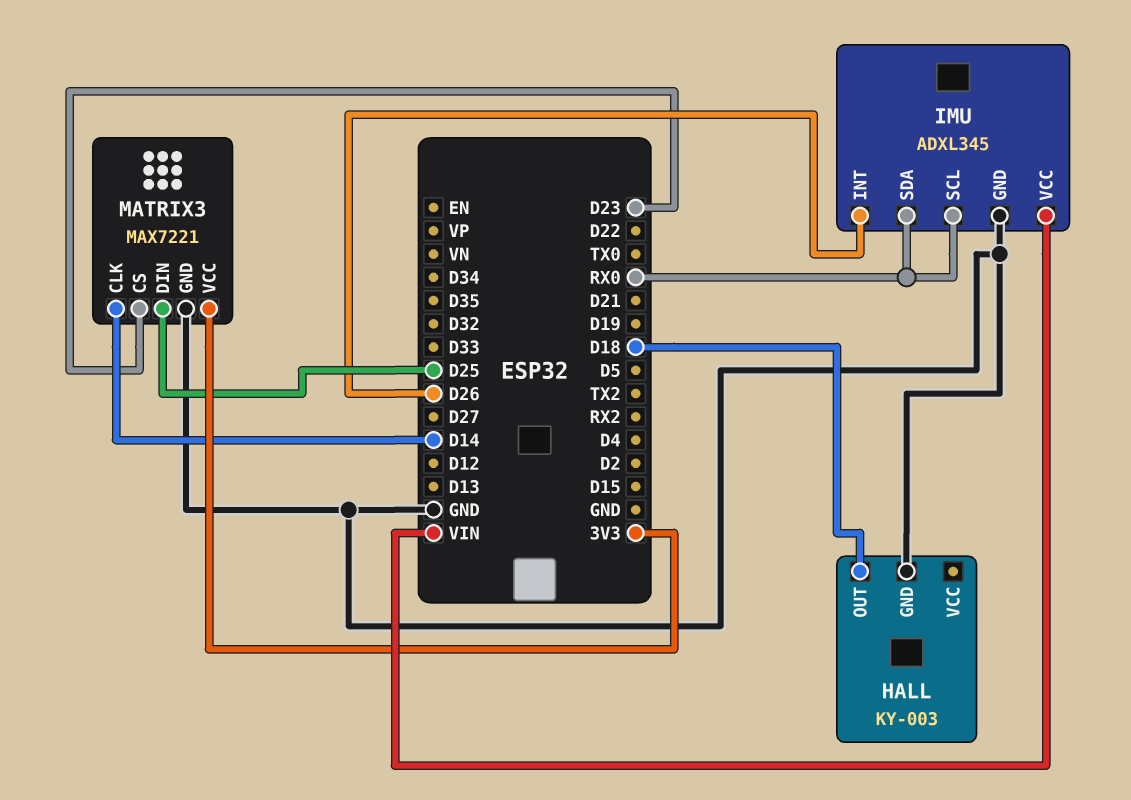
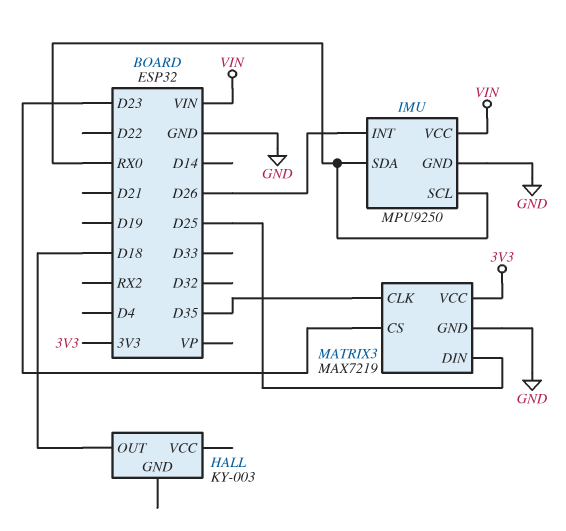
HALL pin GND: GND -> none
IMU: ADXL345 -> MPU9250
MATRIX3: MAX7221 -> MAX7219
MATRIX3 pin CLK: D14 -> D35

